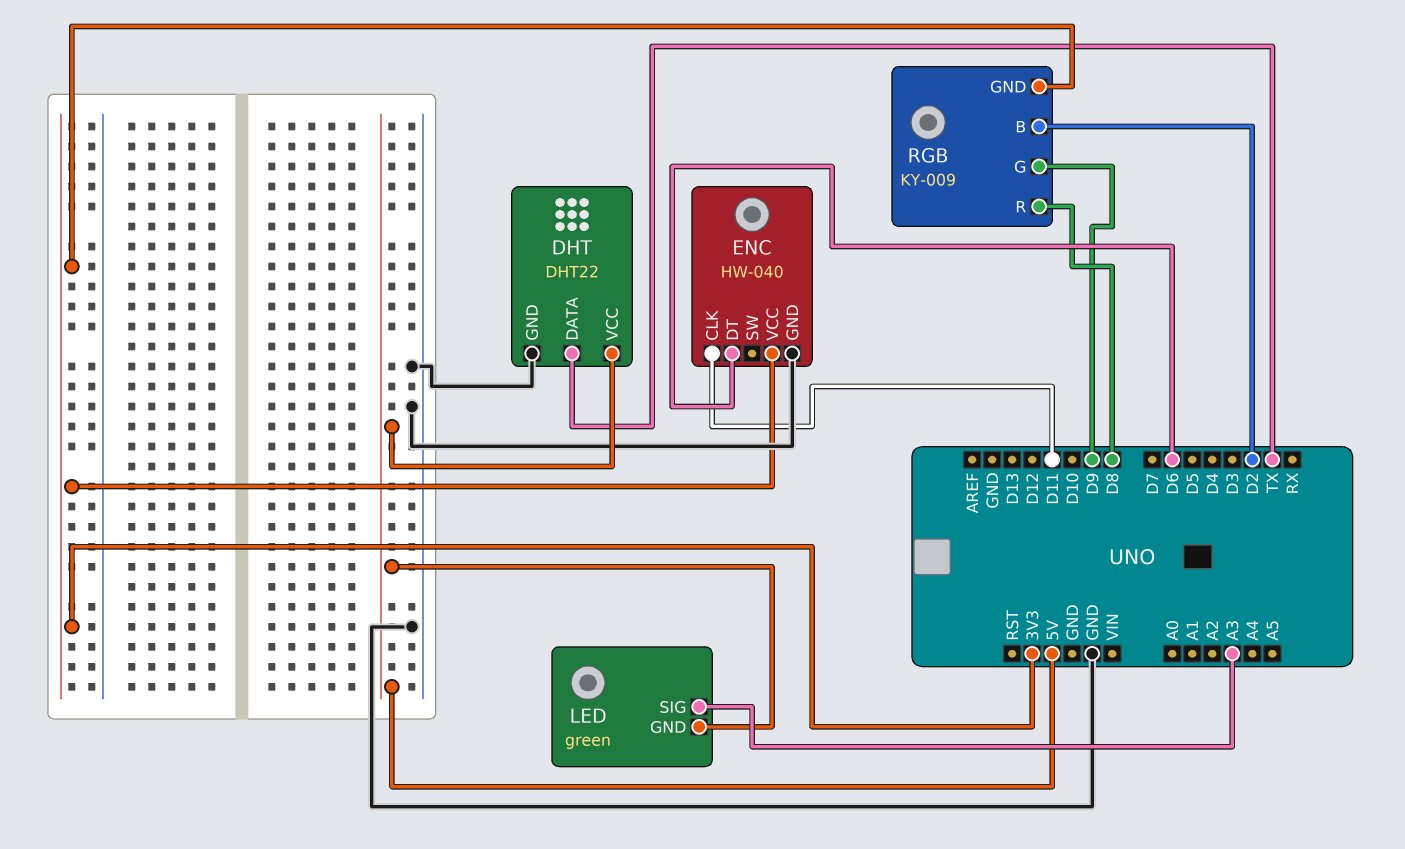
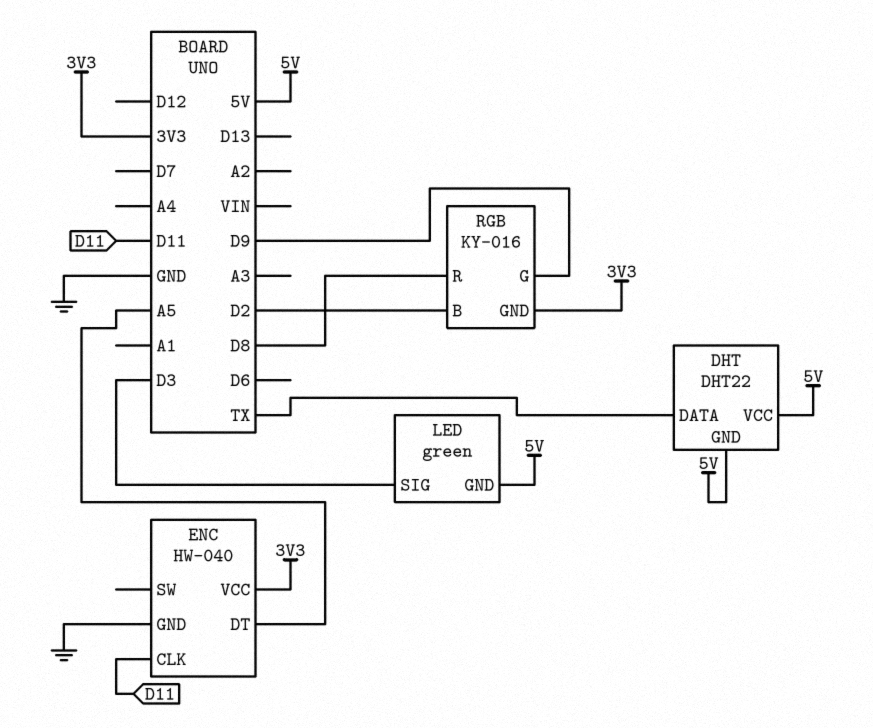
DHT pin GND: GND -> 5V
ENC pin DT: D6 -> A5
LED pin SIG: A3 -> D3
RGB: KY-009 -> KY-016

